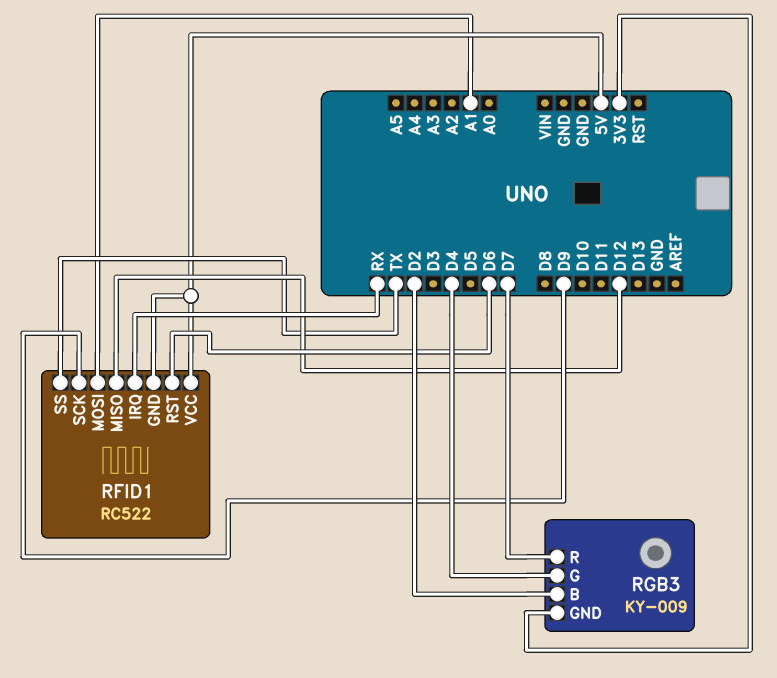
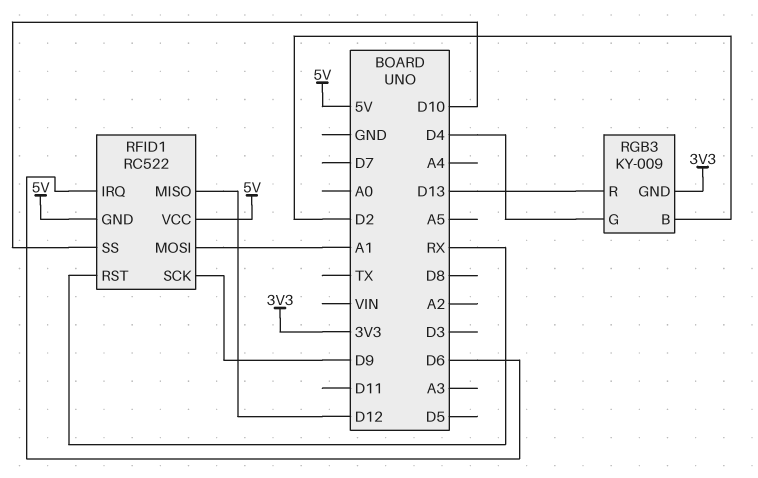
RFID1 pin IRQ: RX -> D6
RFID1 pin RST: D6 -> RX
RFID1 pin SS: TX -> D10
RGB3 pin R: D7 -> D13

